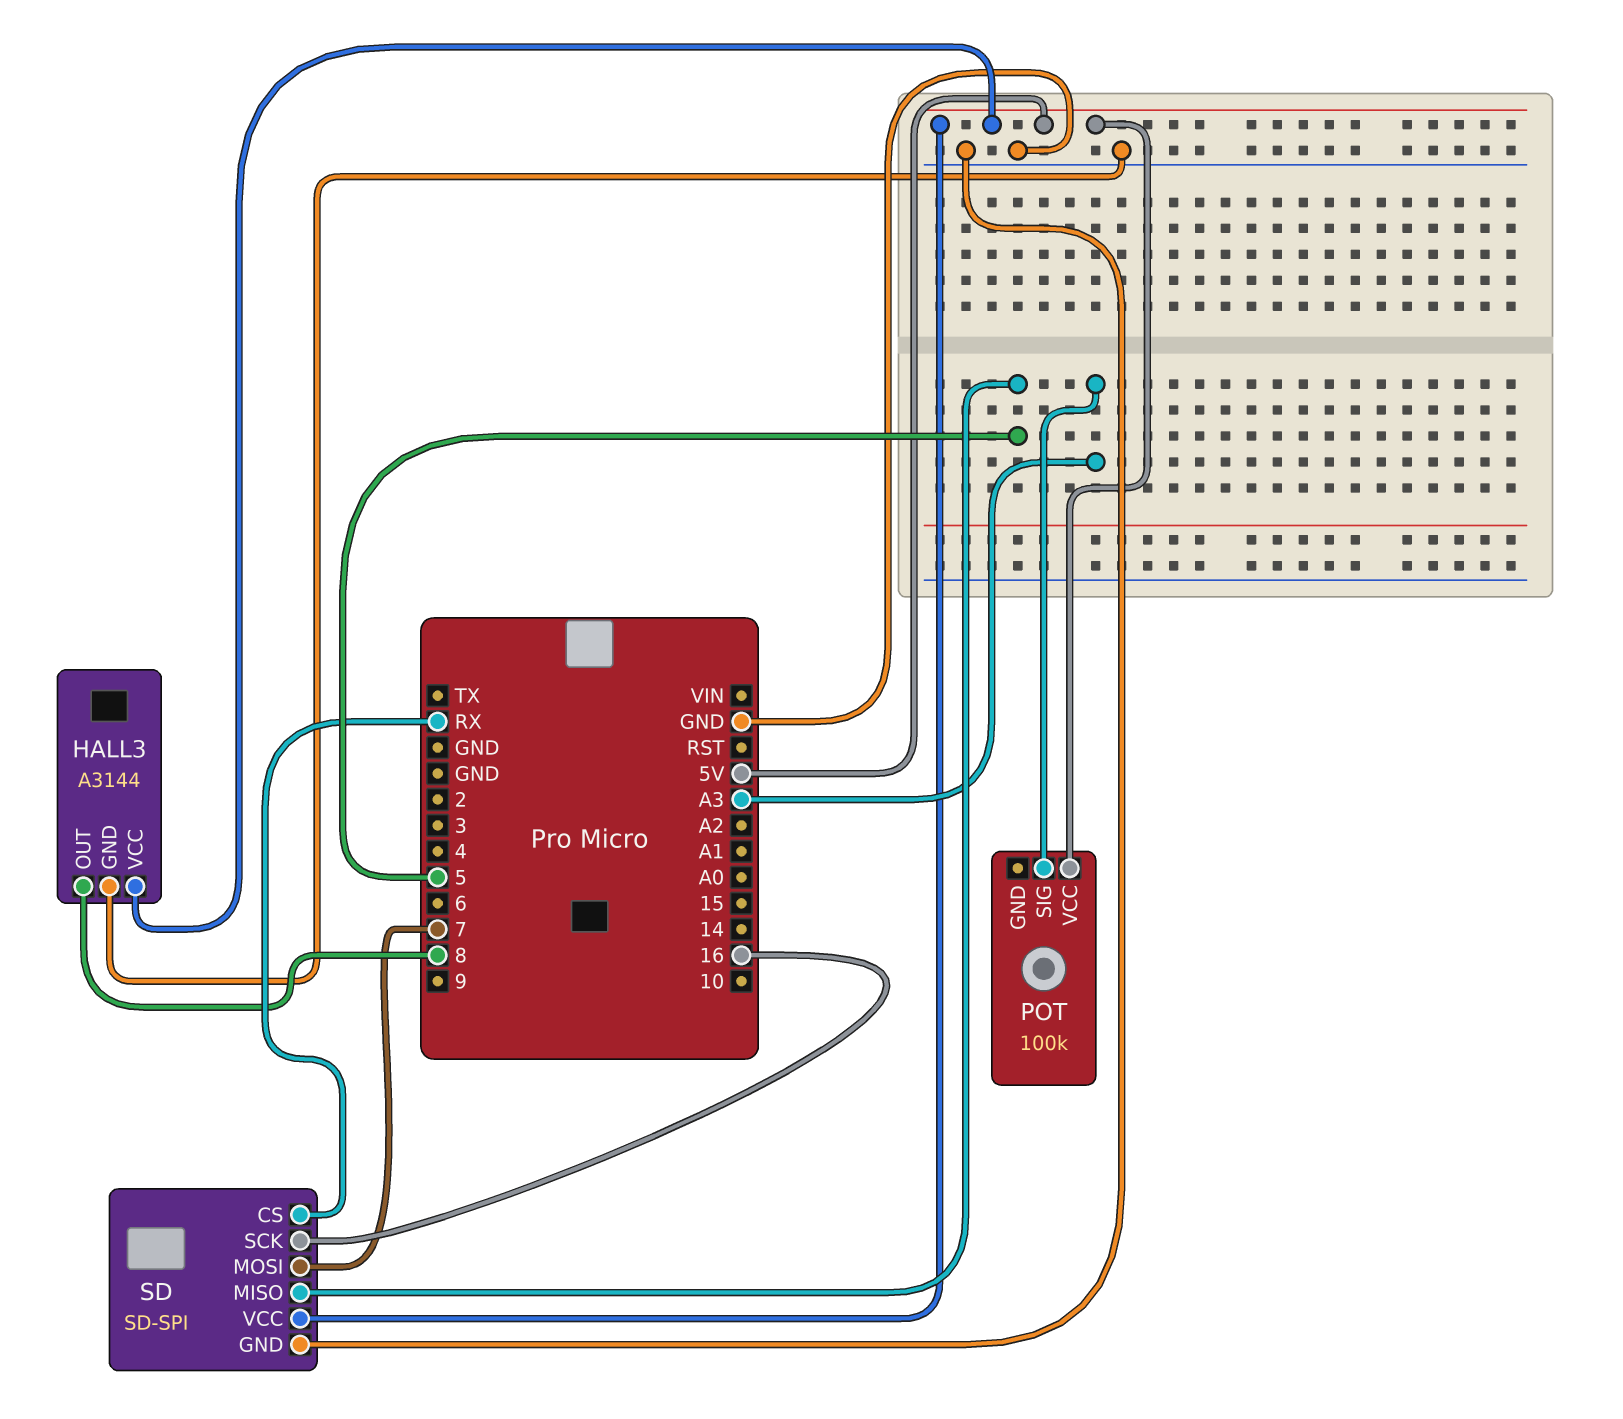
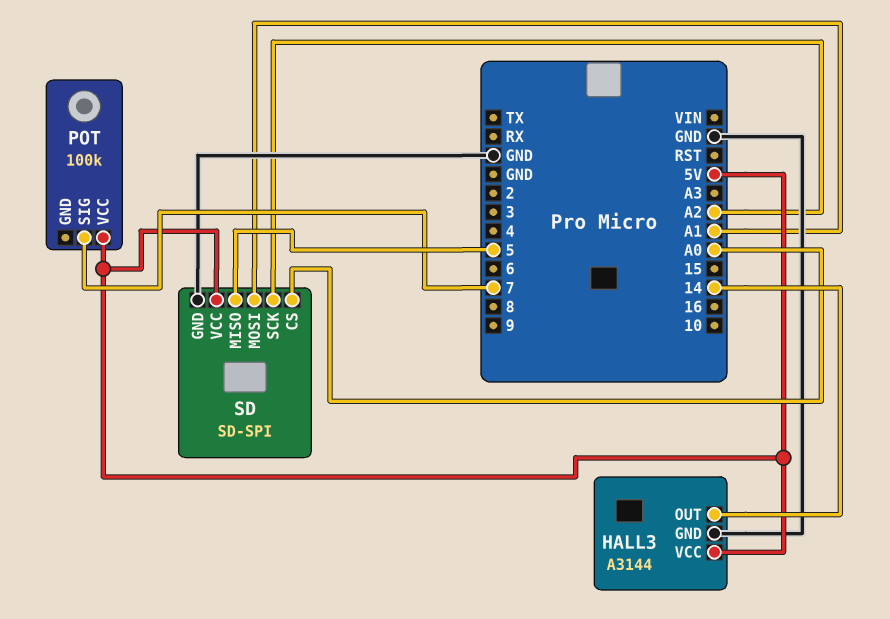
HALL3 pin OUT: 8 -> 14
POT pin SIG: A3 -> 7
SD pin CS: RX -> A0
SD pin MOSI: 7 -> A1
SD pin SCK: 16 -> A2

